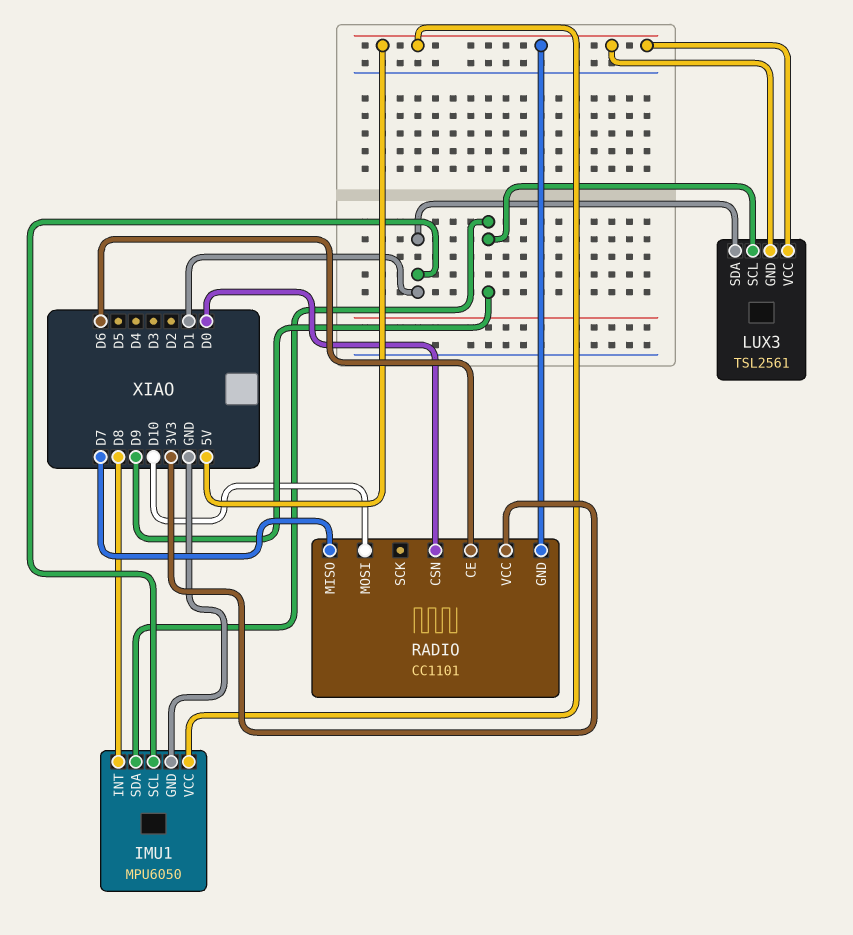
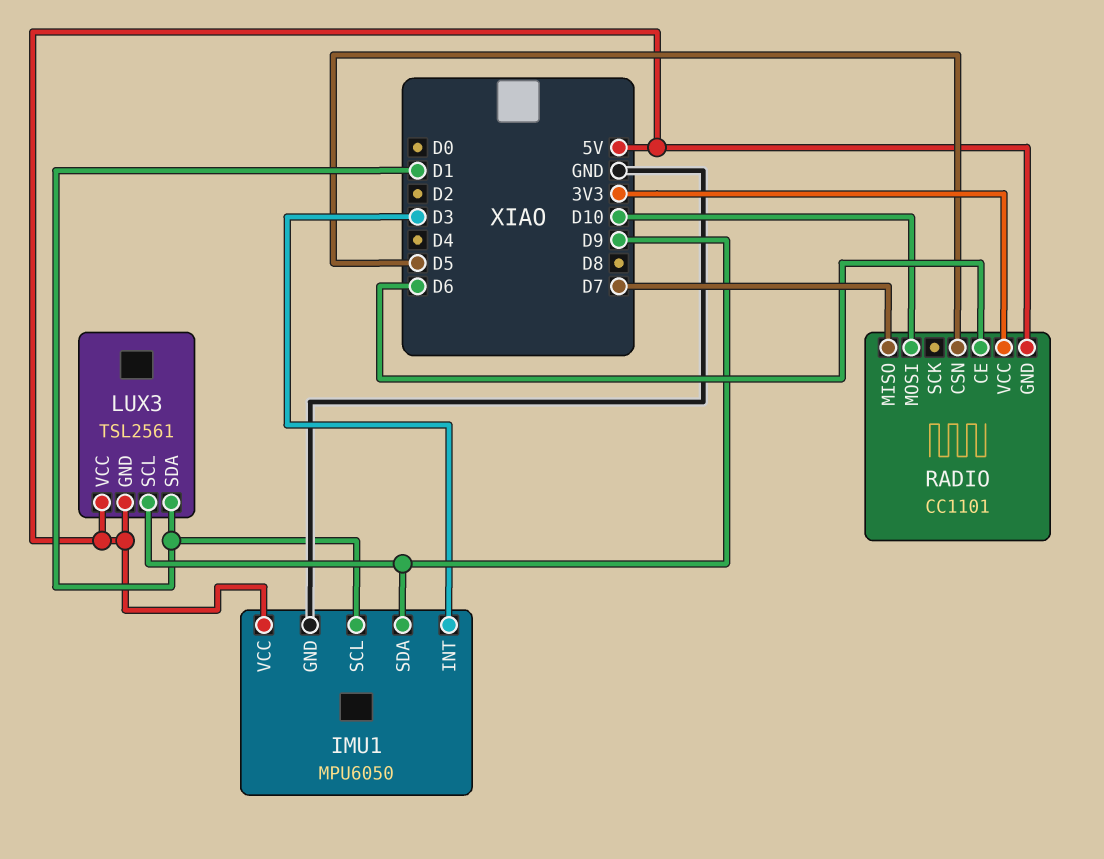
IMU1 pin INT: D8 -> D3
RADIO pin CSN: D0 -> D5

